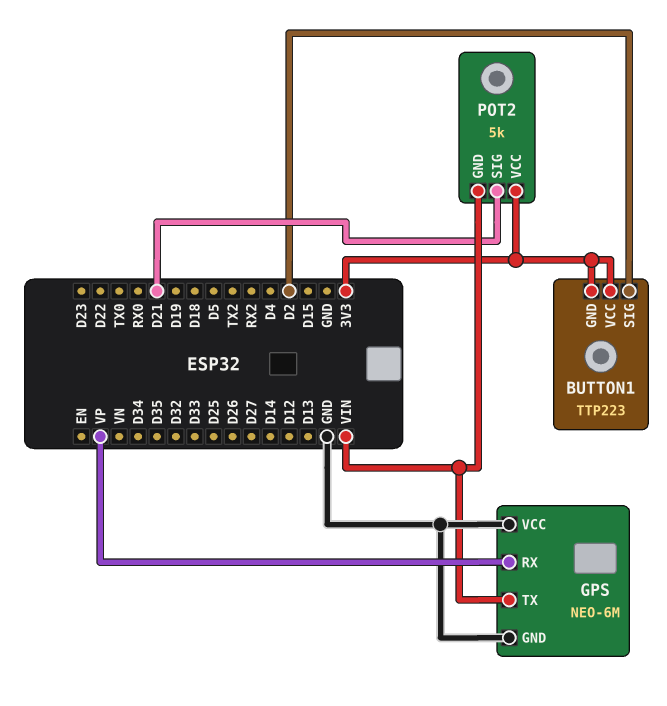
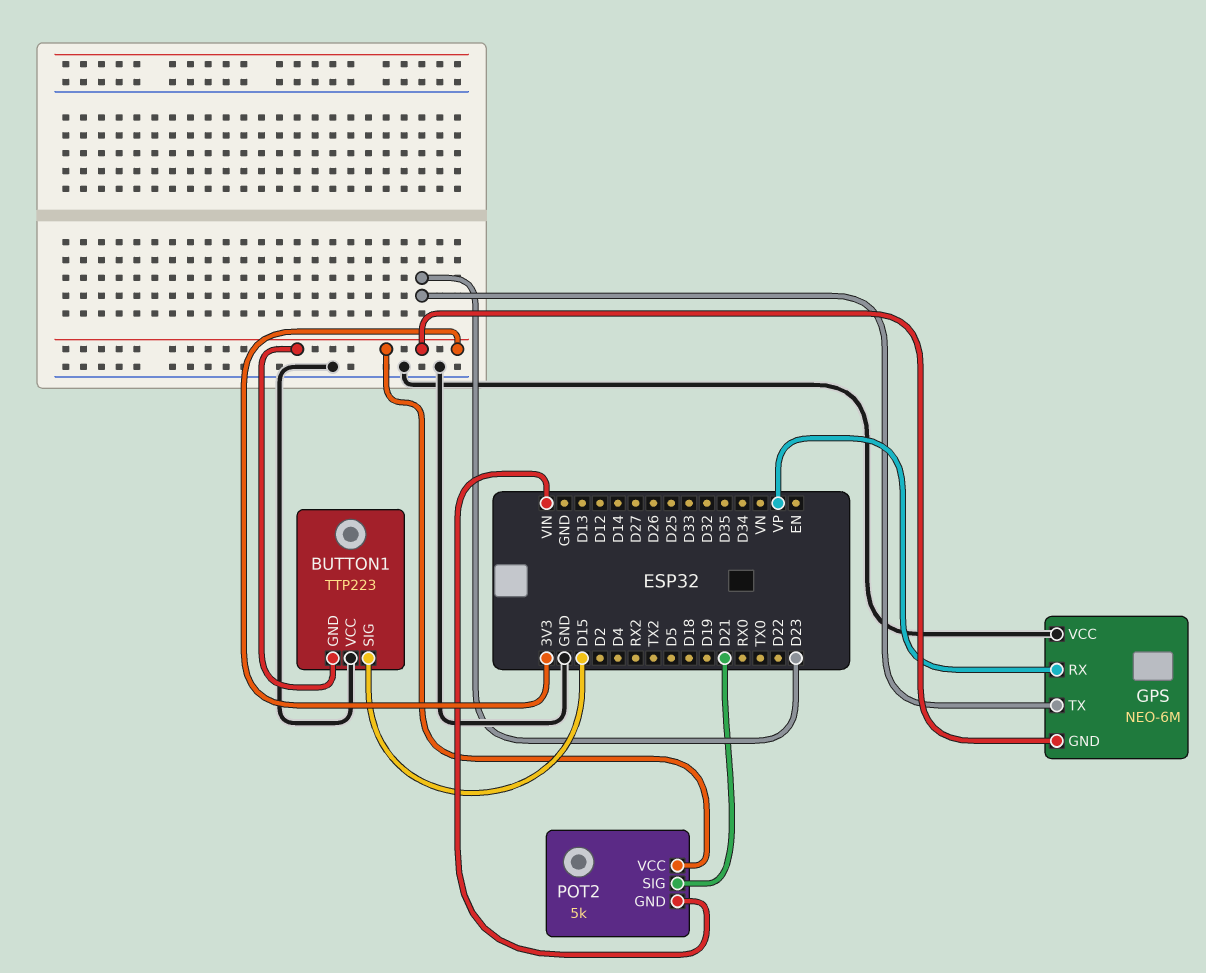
BUTTON1 pin SIG: D2 -> D15
BUTTON1 pin VCC: 3V3 -> GND
GPS pin GND: GND -> 3V3
GPS pin TX: VIN -> D23

